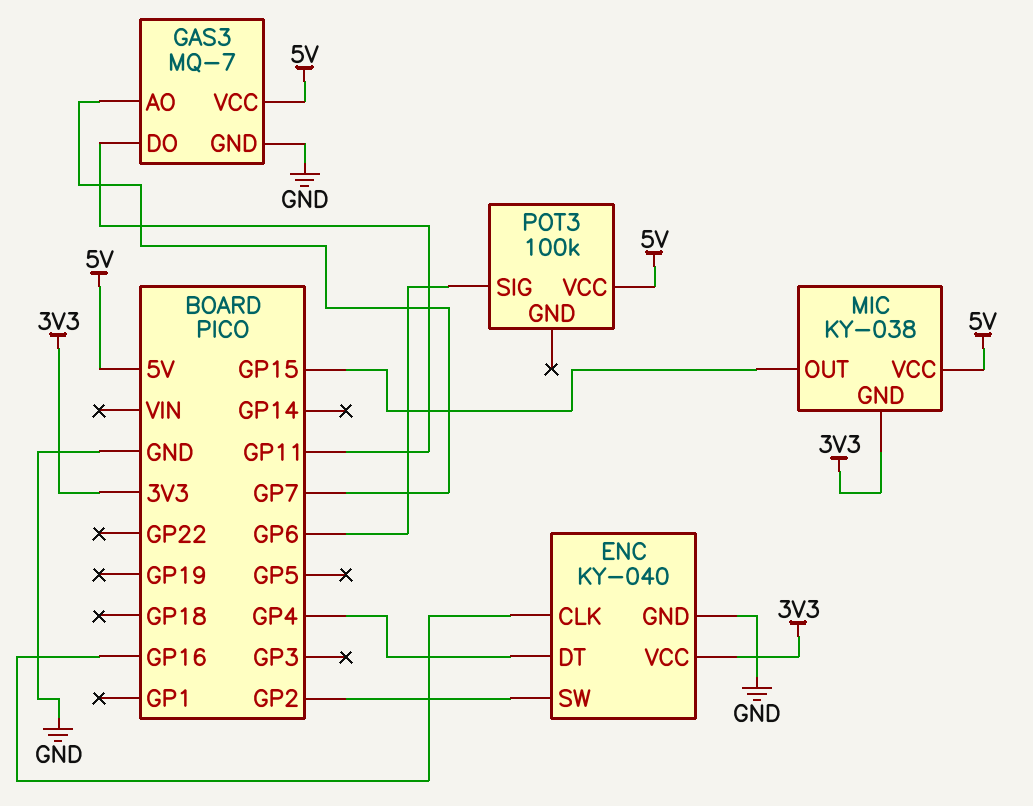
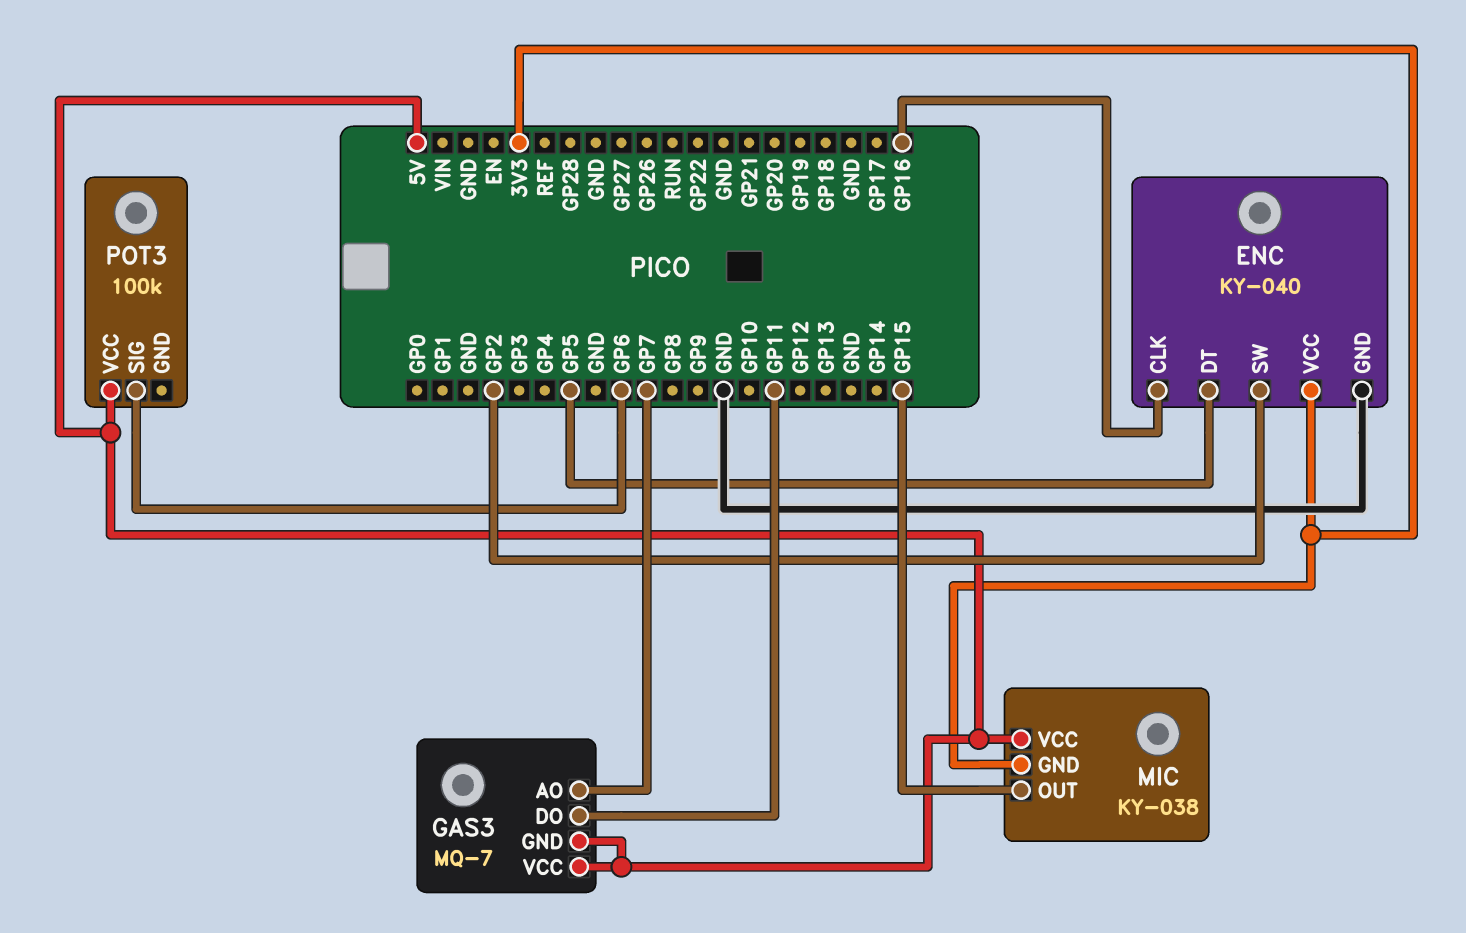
ENC pin DT: GP4 -> GP5
GAS3 pin GND: GND -> 5V

